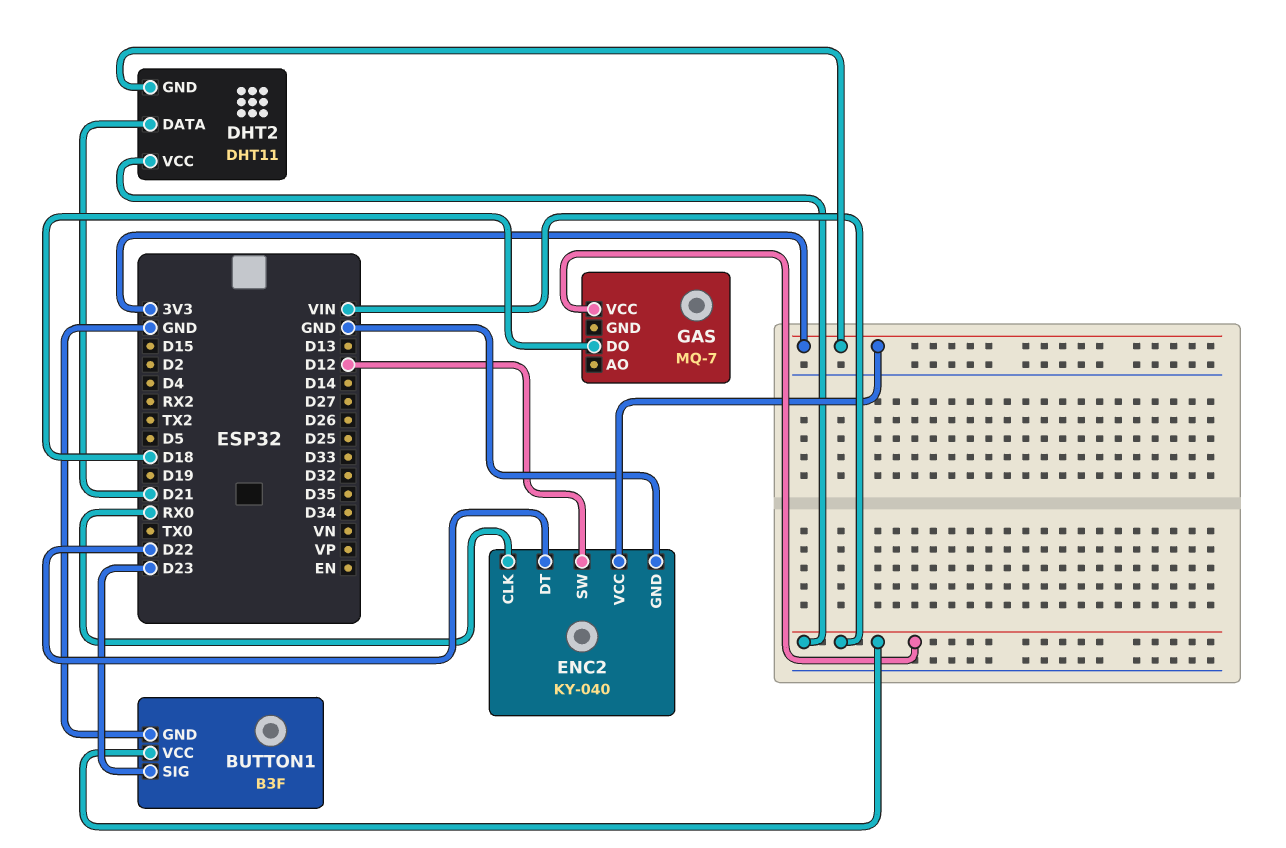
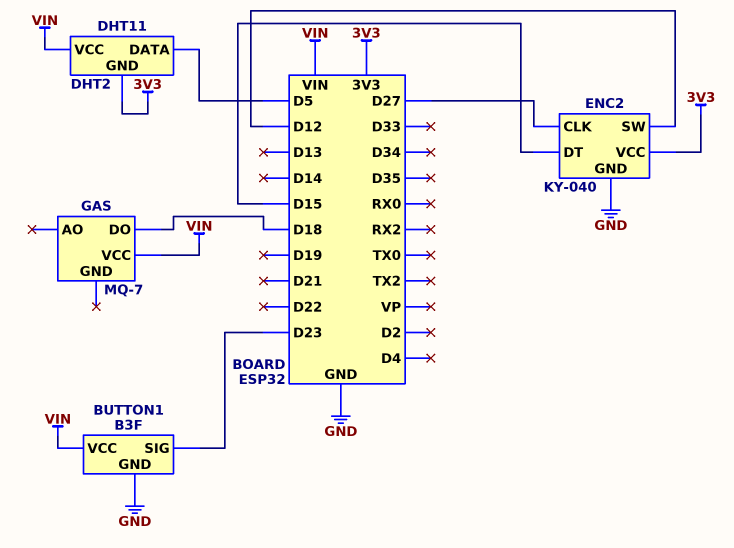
DHT2 pin DATA: D21 -> D5
ENC2 pin CLK: RX0 -> D27
ENC2 pin DT: D22 -> D15

